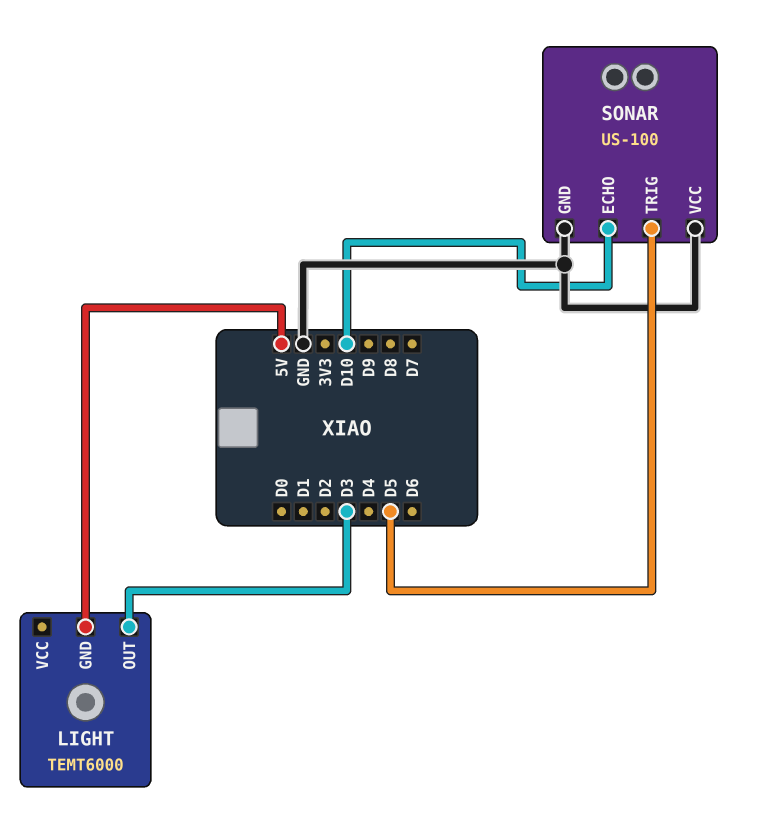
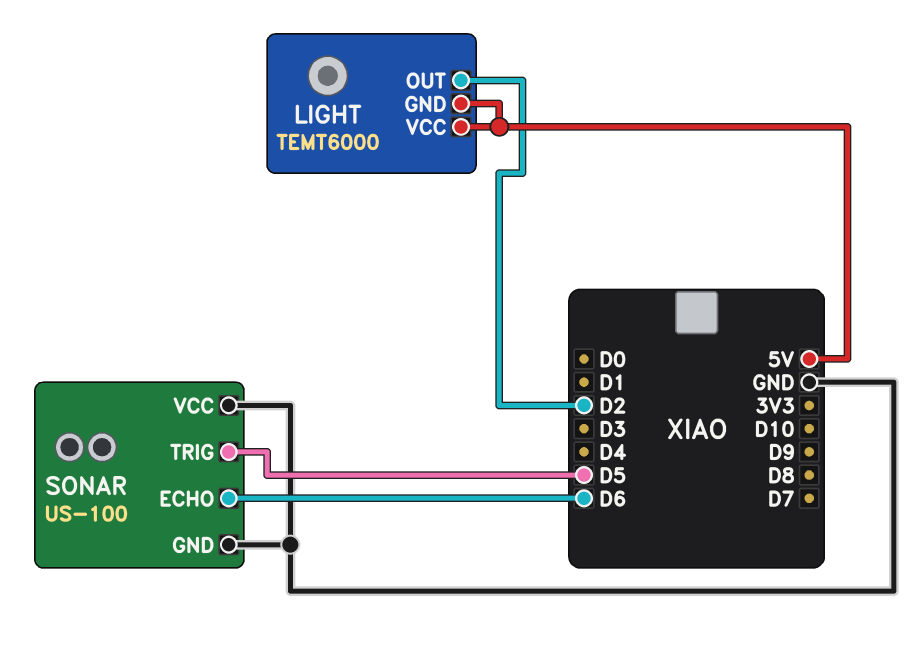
LIGHT pin OUT: D3 -> D2
LIGHT pin VCC: none -> 5V
SONAR pin ECHO: D10 -> D6

